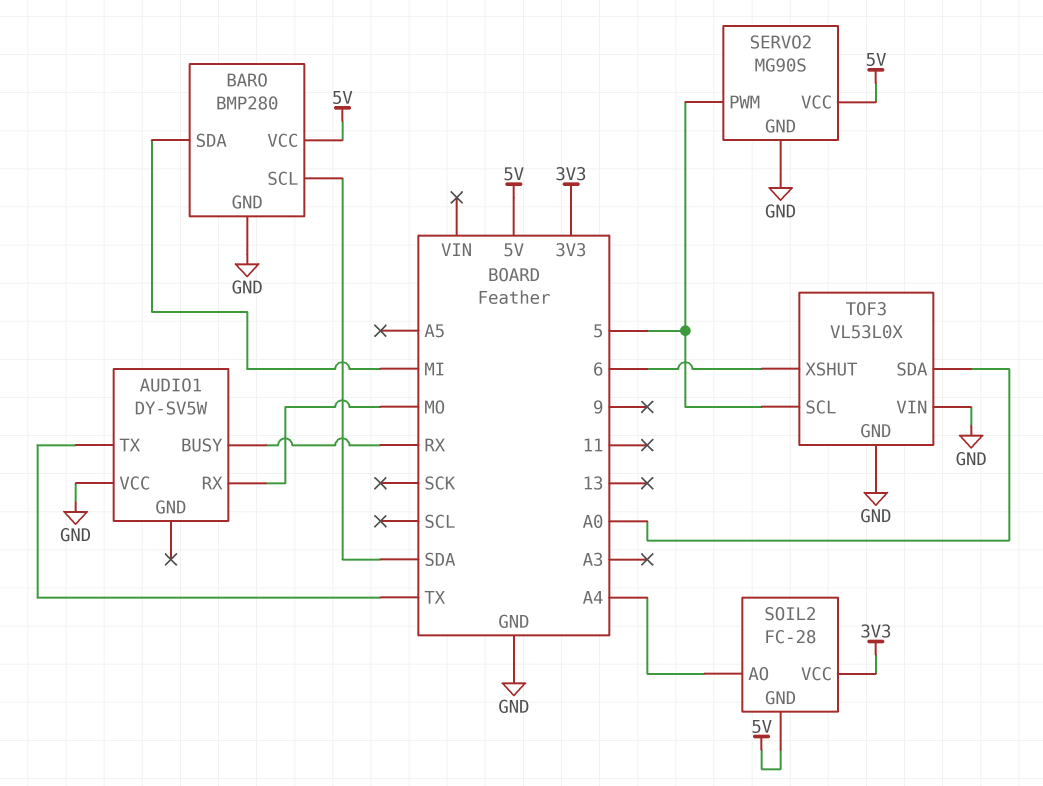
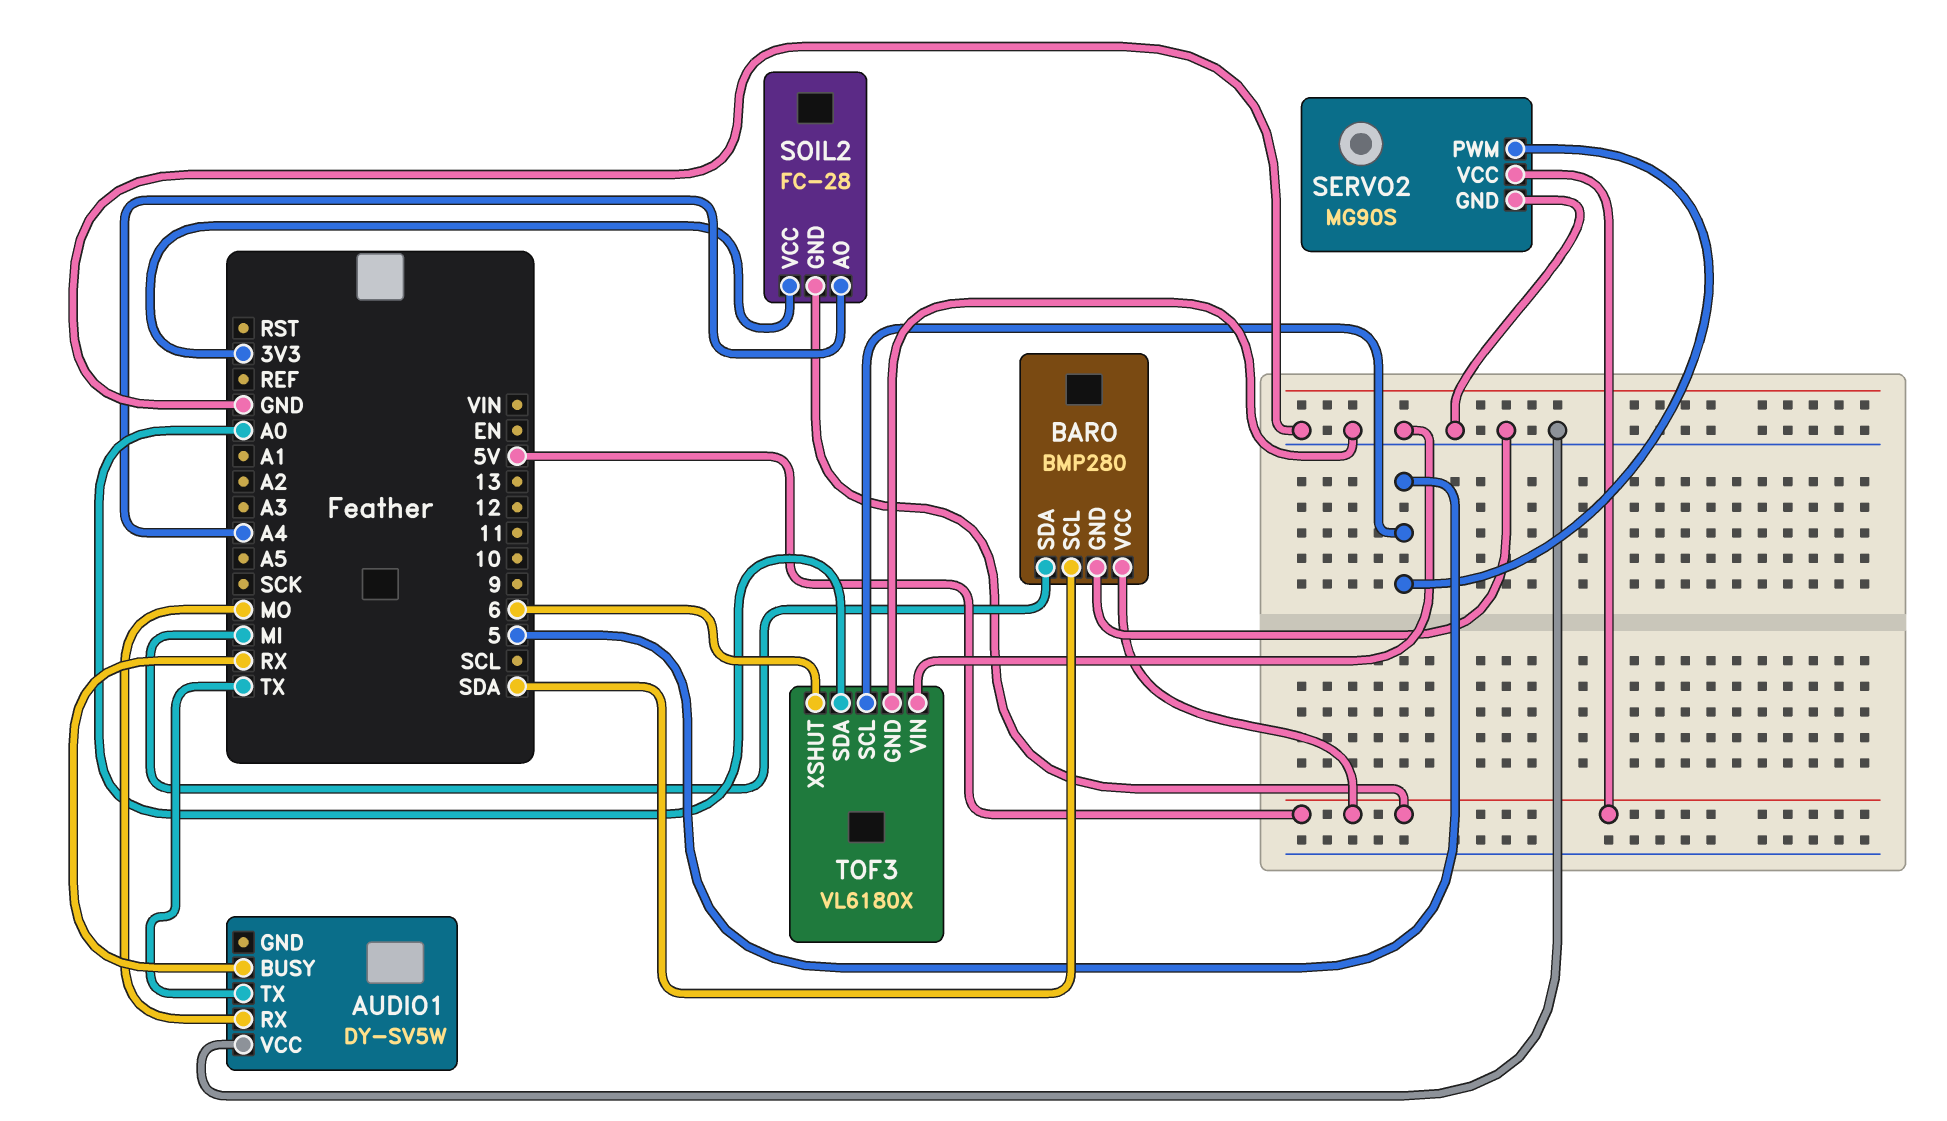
TOF3: VL53L0X -> VL6180X

